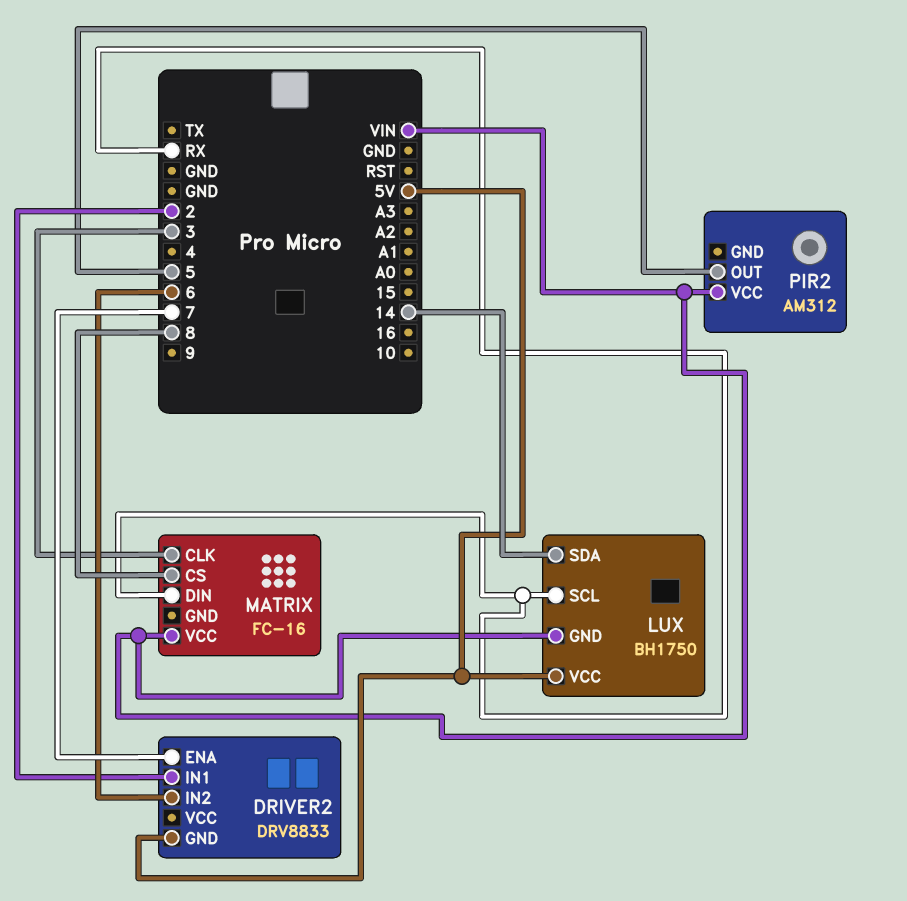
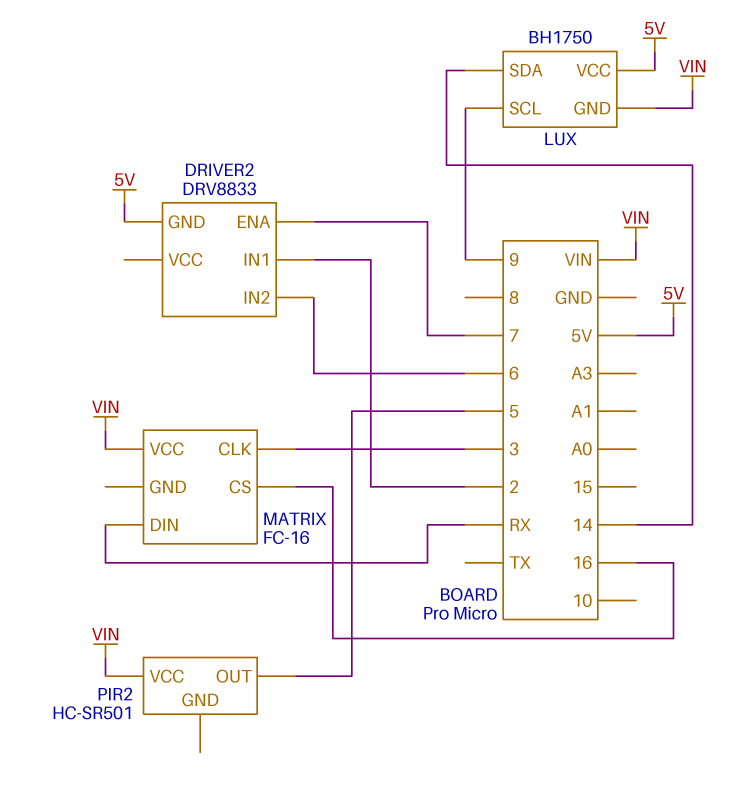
LUX pin SCL: RX -> 9
MATRIX pin CS: 8 -> 16
PIR2: AM312 -> HC-SR501

